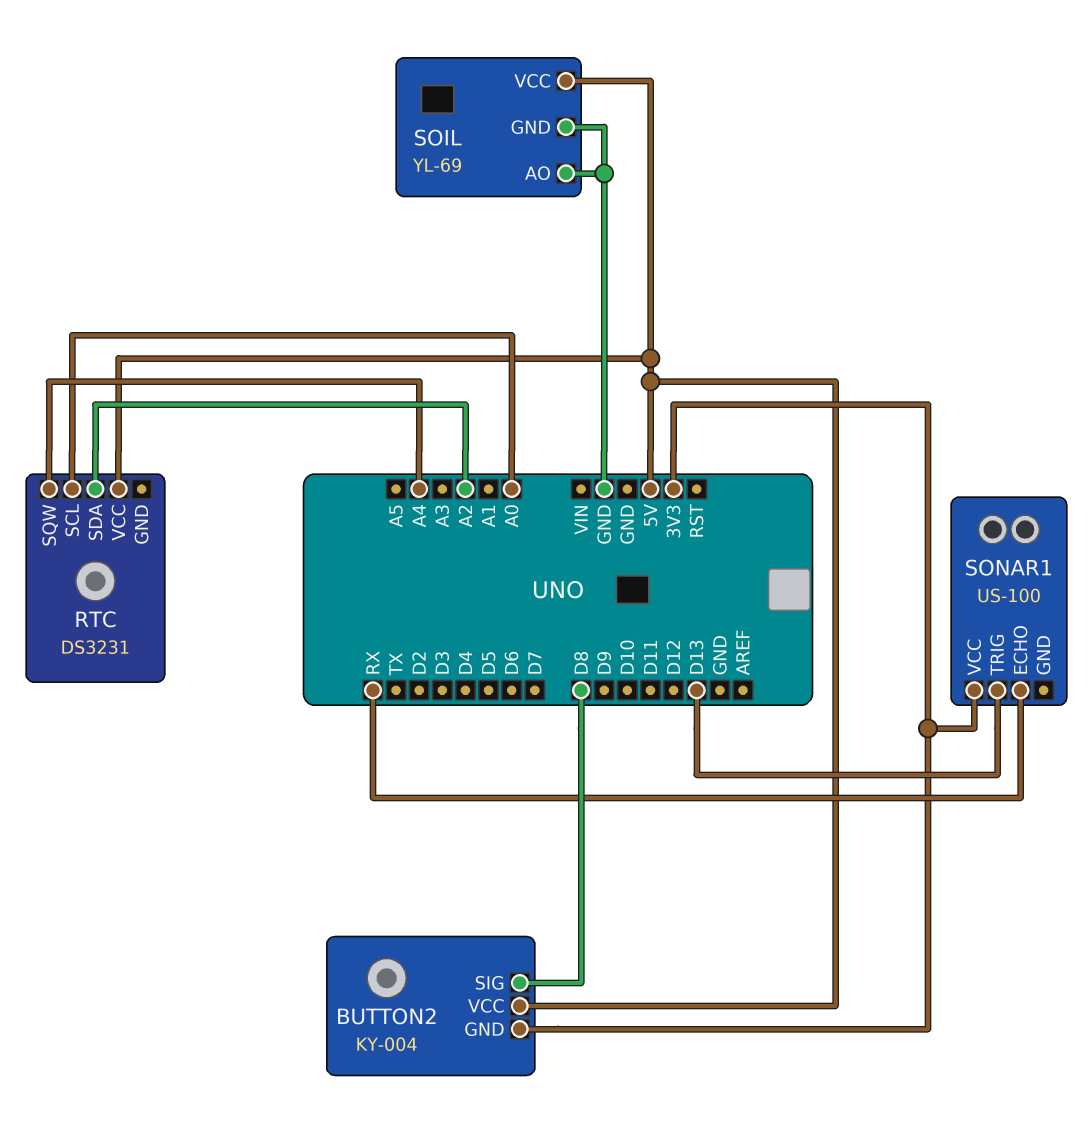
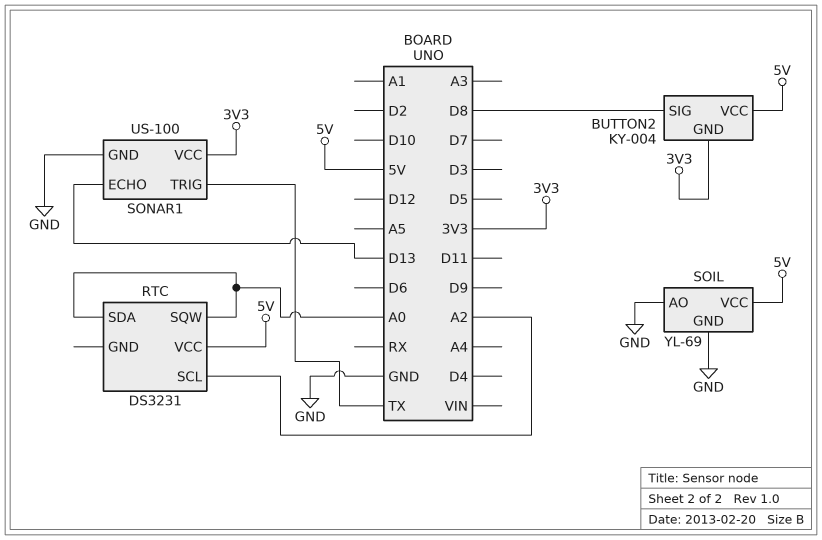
RTC pin SCL: A0 -> A2
RTC pin SDA: A2 -> A0
RTC pin SQW: A4 -> A0
SONAR1 pin ECHO: RX -> D13
SONAR1 pin GND: none -> GND
SONAR1 pin TRIG: D13 -> TX

